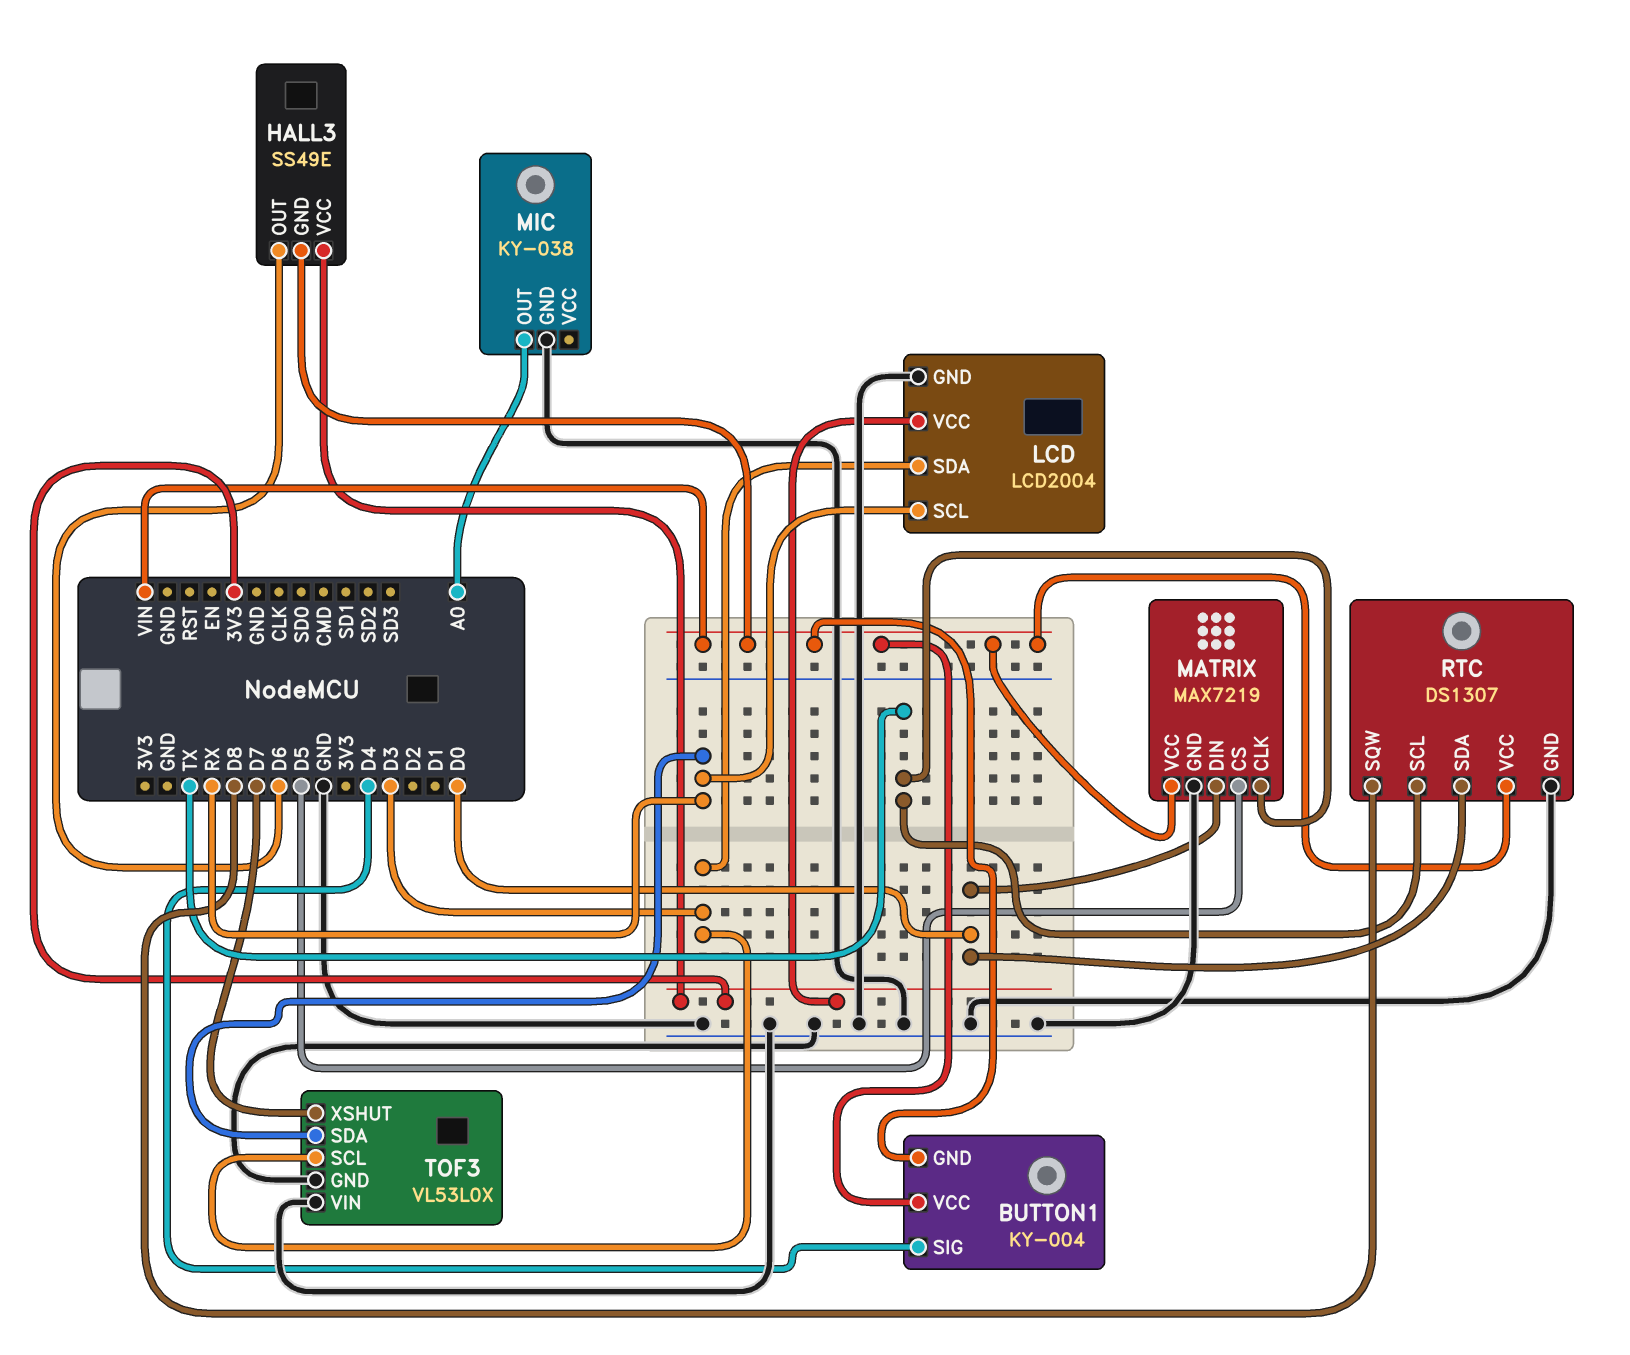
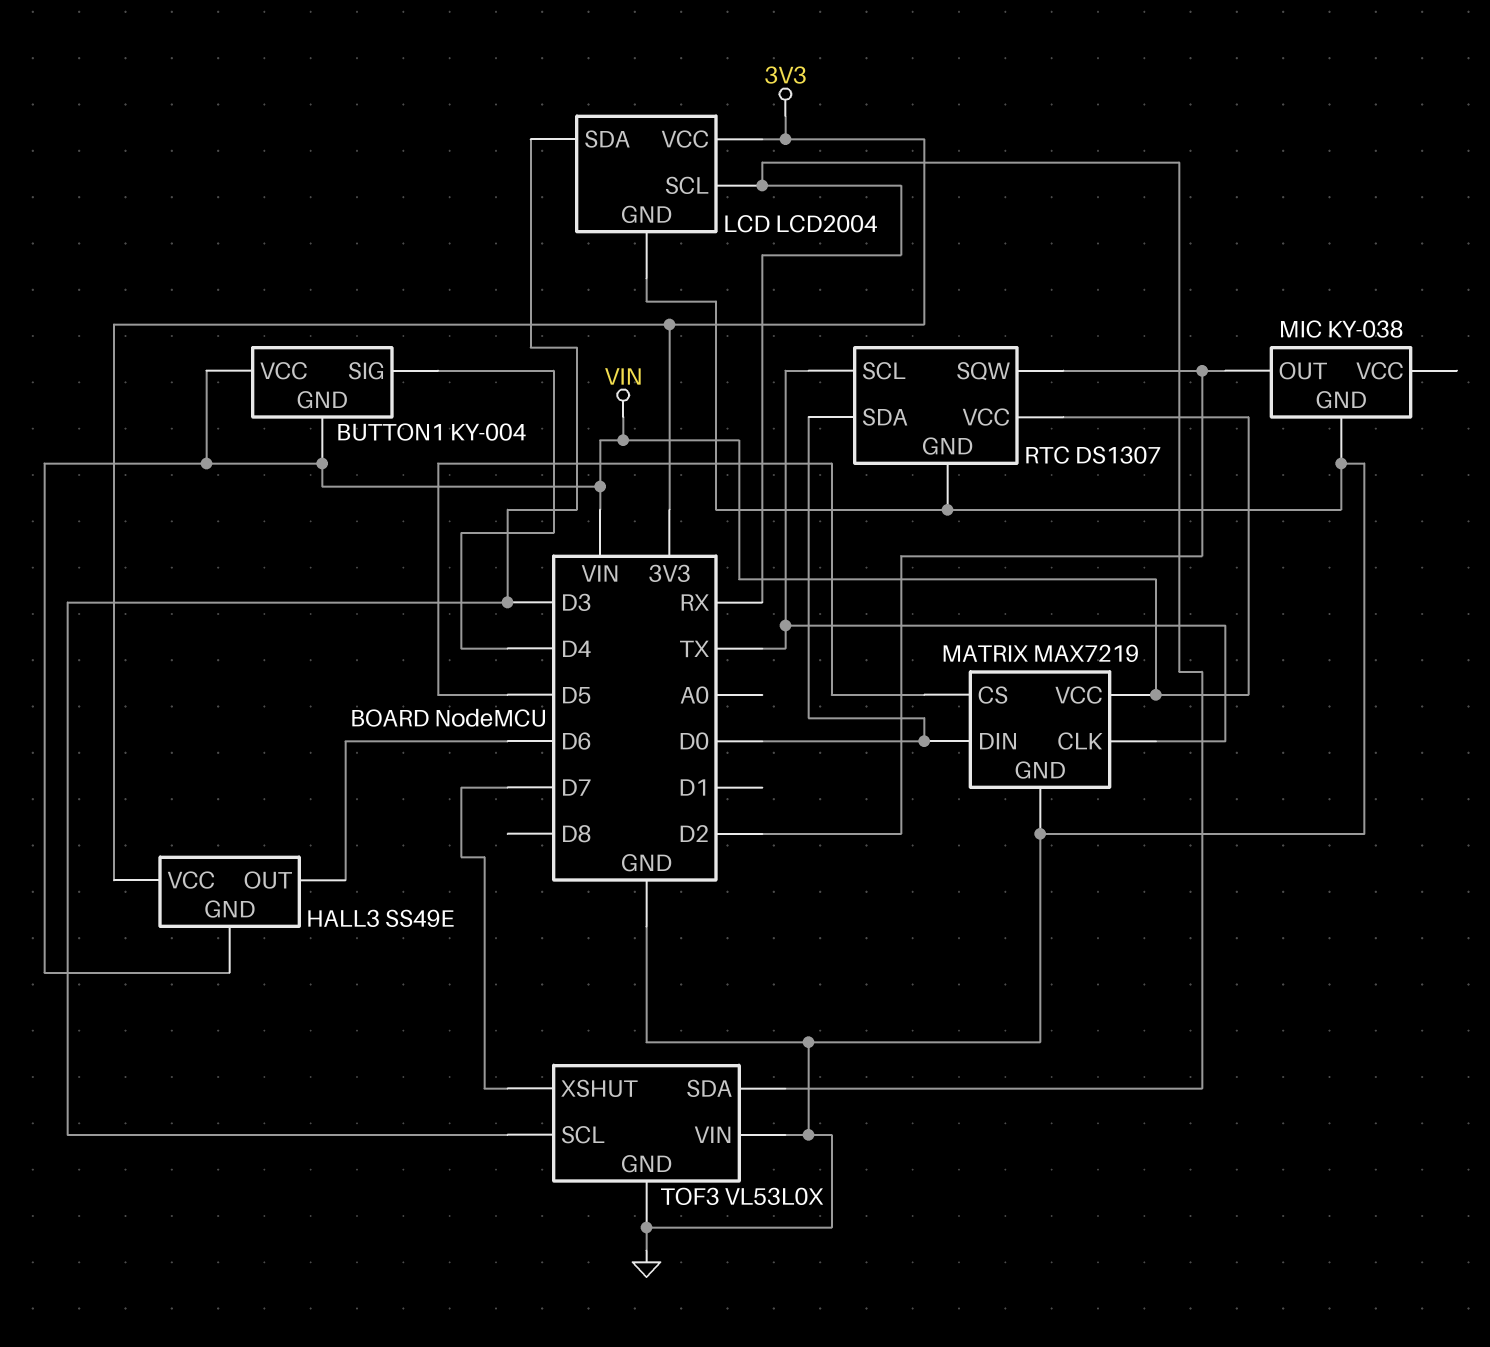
MIC pin OUT: A0 -> D2
RTC pin SQW: D8 -> D2

